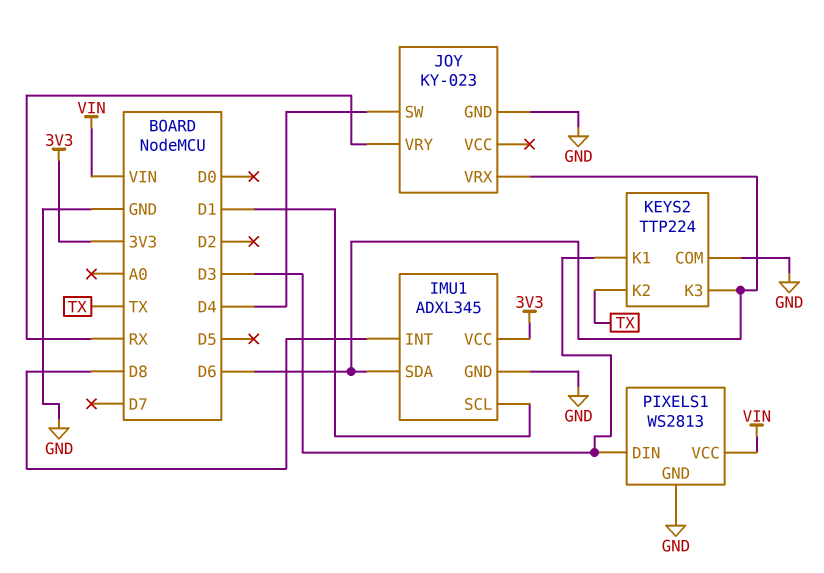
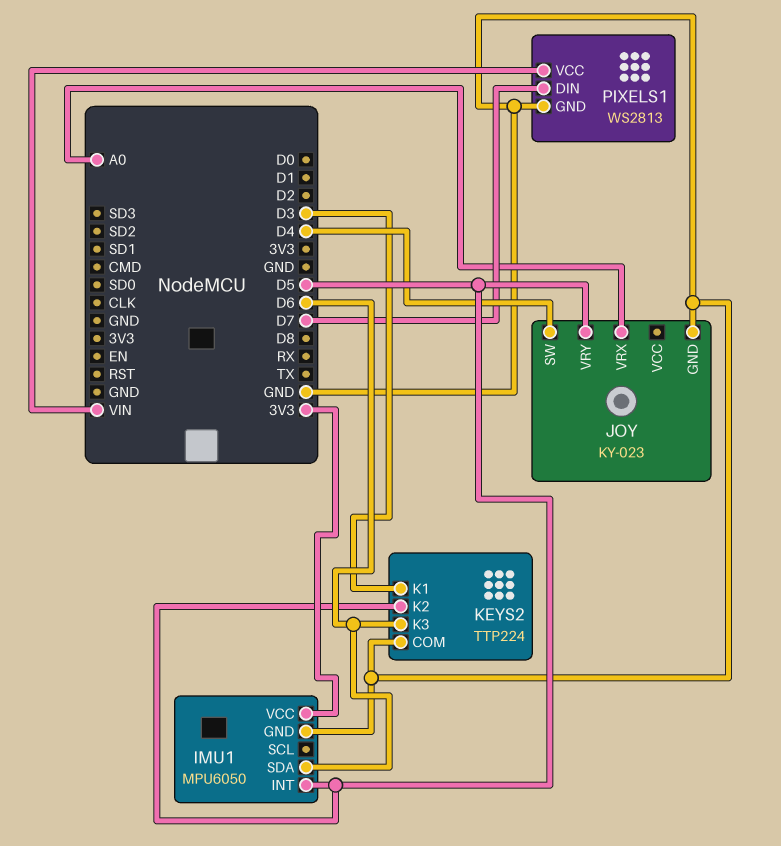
IMU1: ADXL345 -> MPU6050
IMU1 pin INT: D8 -> D5
IMU1 pin SCL: D1 -> none
JOY pin VRX: D6 -> A0
JOY pin VRY: RX -> D5
KEYS2 pin K2: TX -> D5
PIXELS1 pin DIN: D3 -> D7

